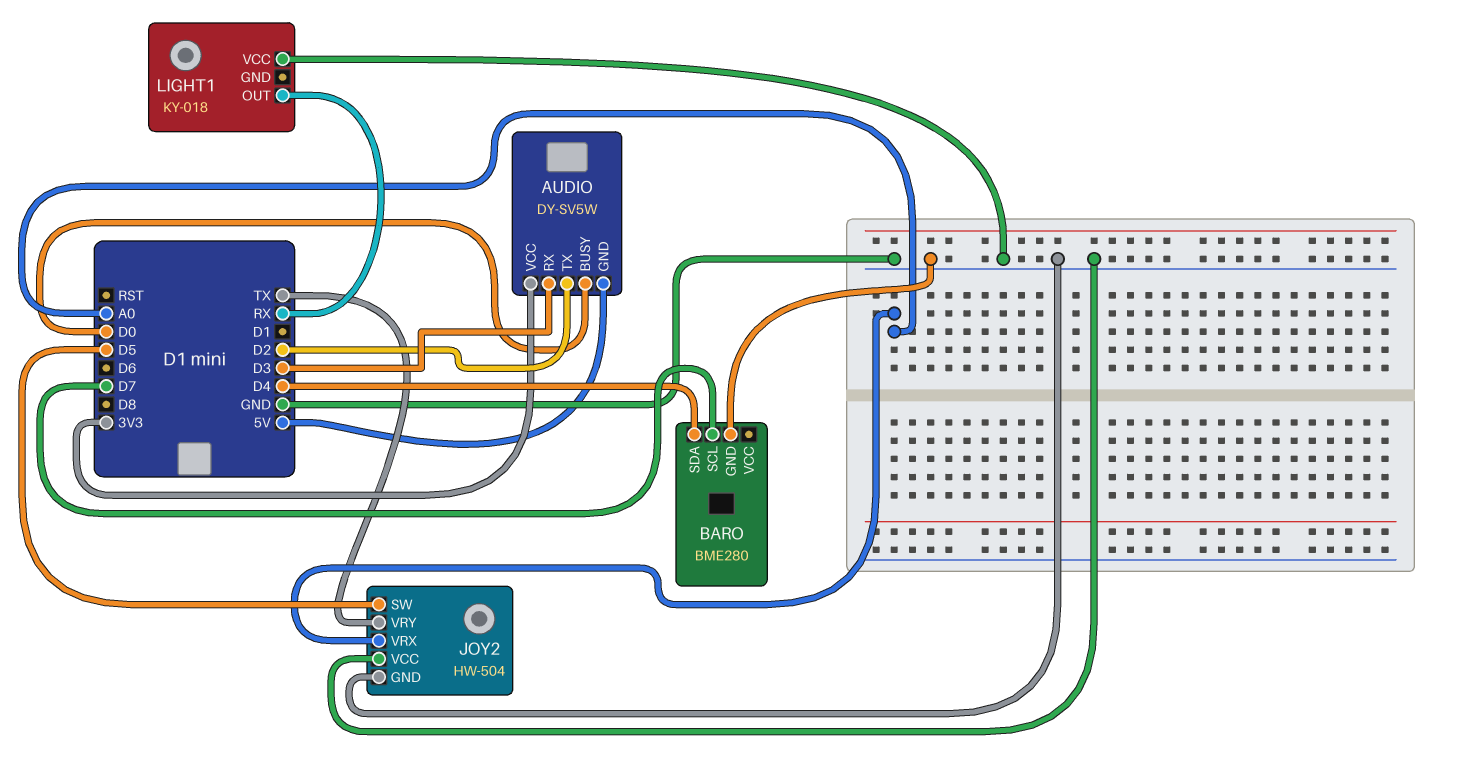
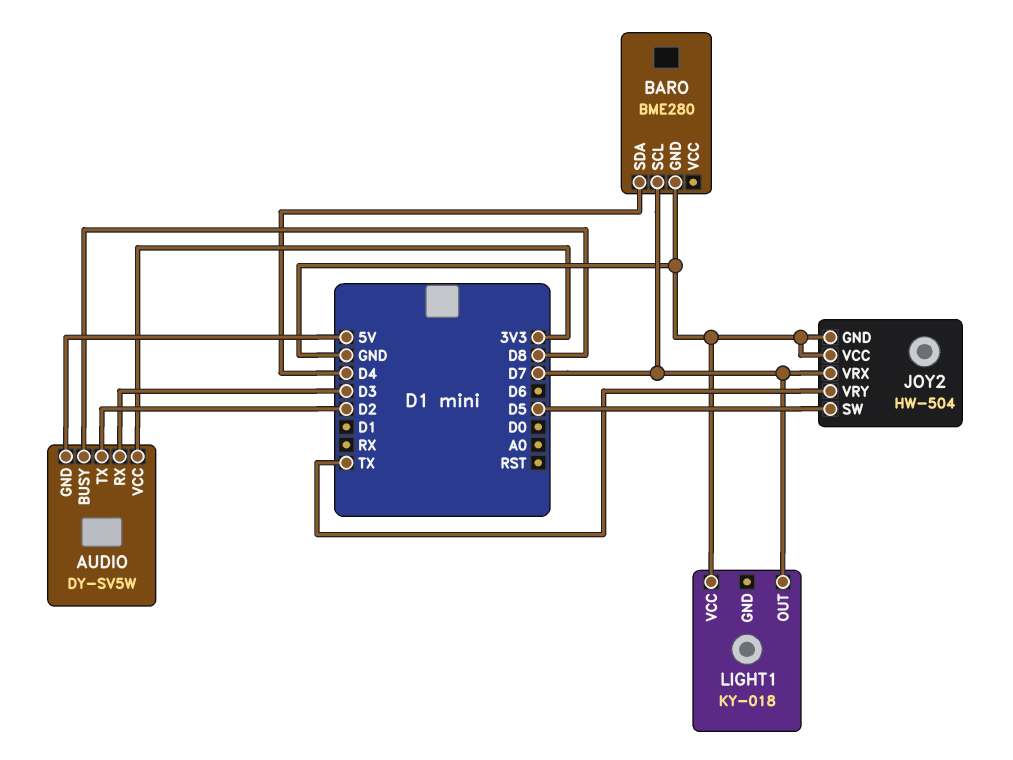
AUDIO pin BUSY: D0 -> D8
JOY2 pin VRX: A0 -> D7
LIGHT1 pin OUT: RX -> D7

